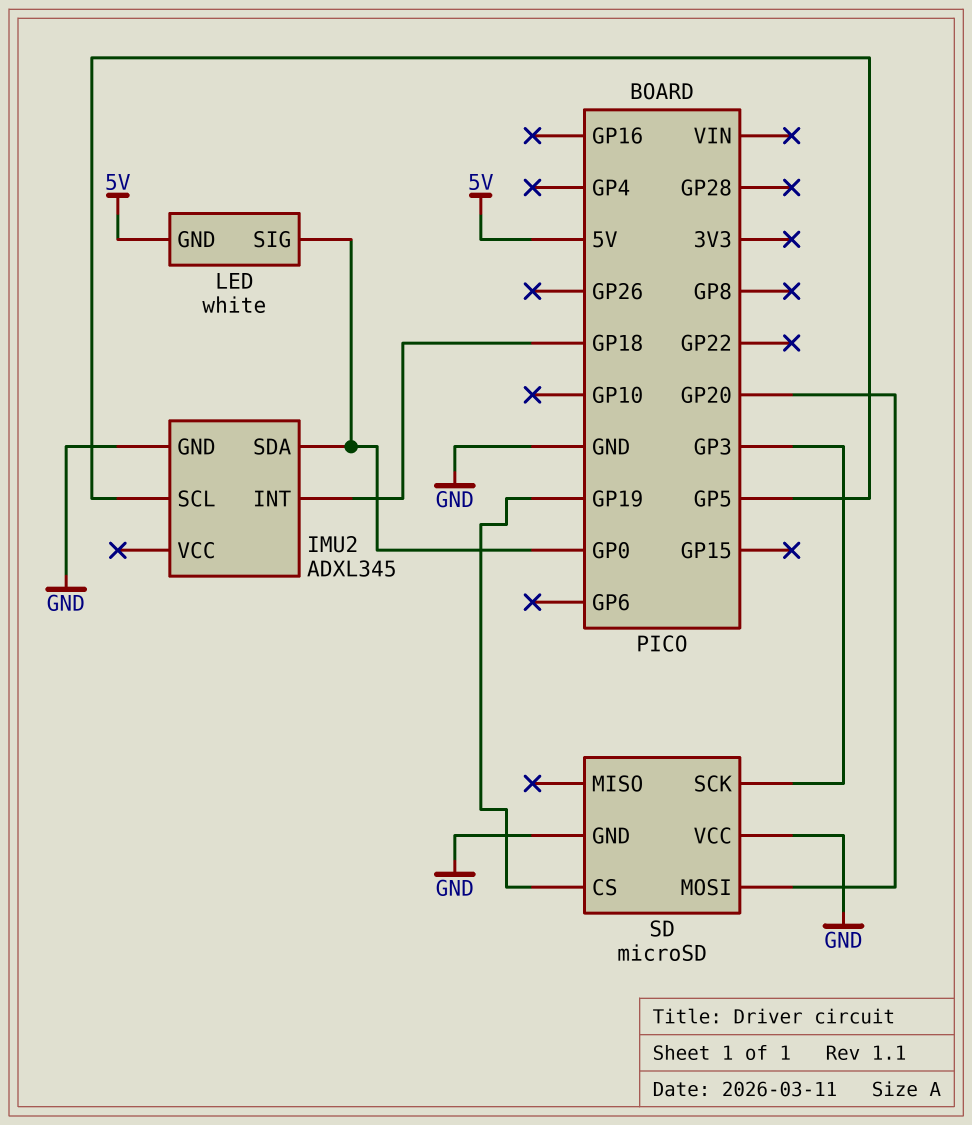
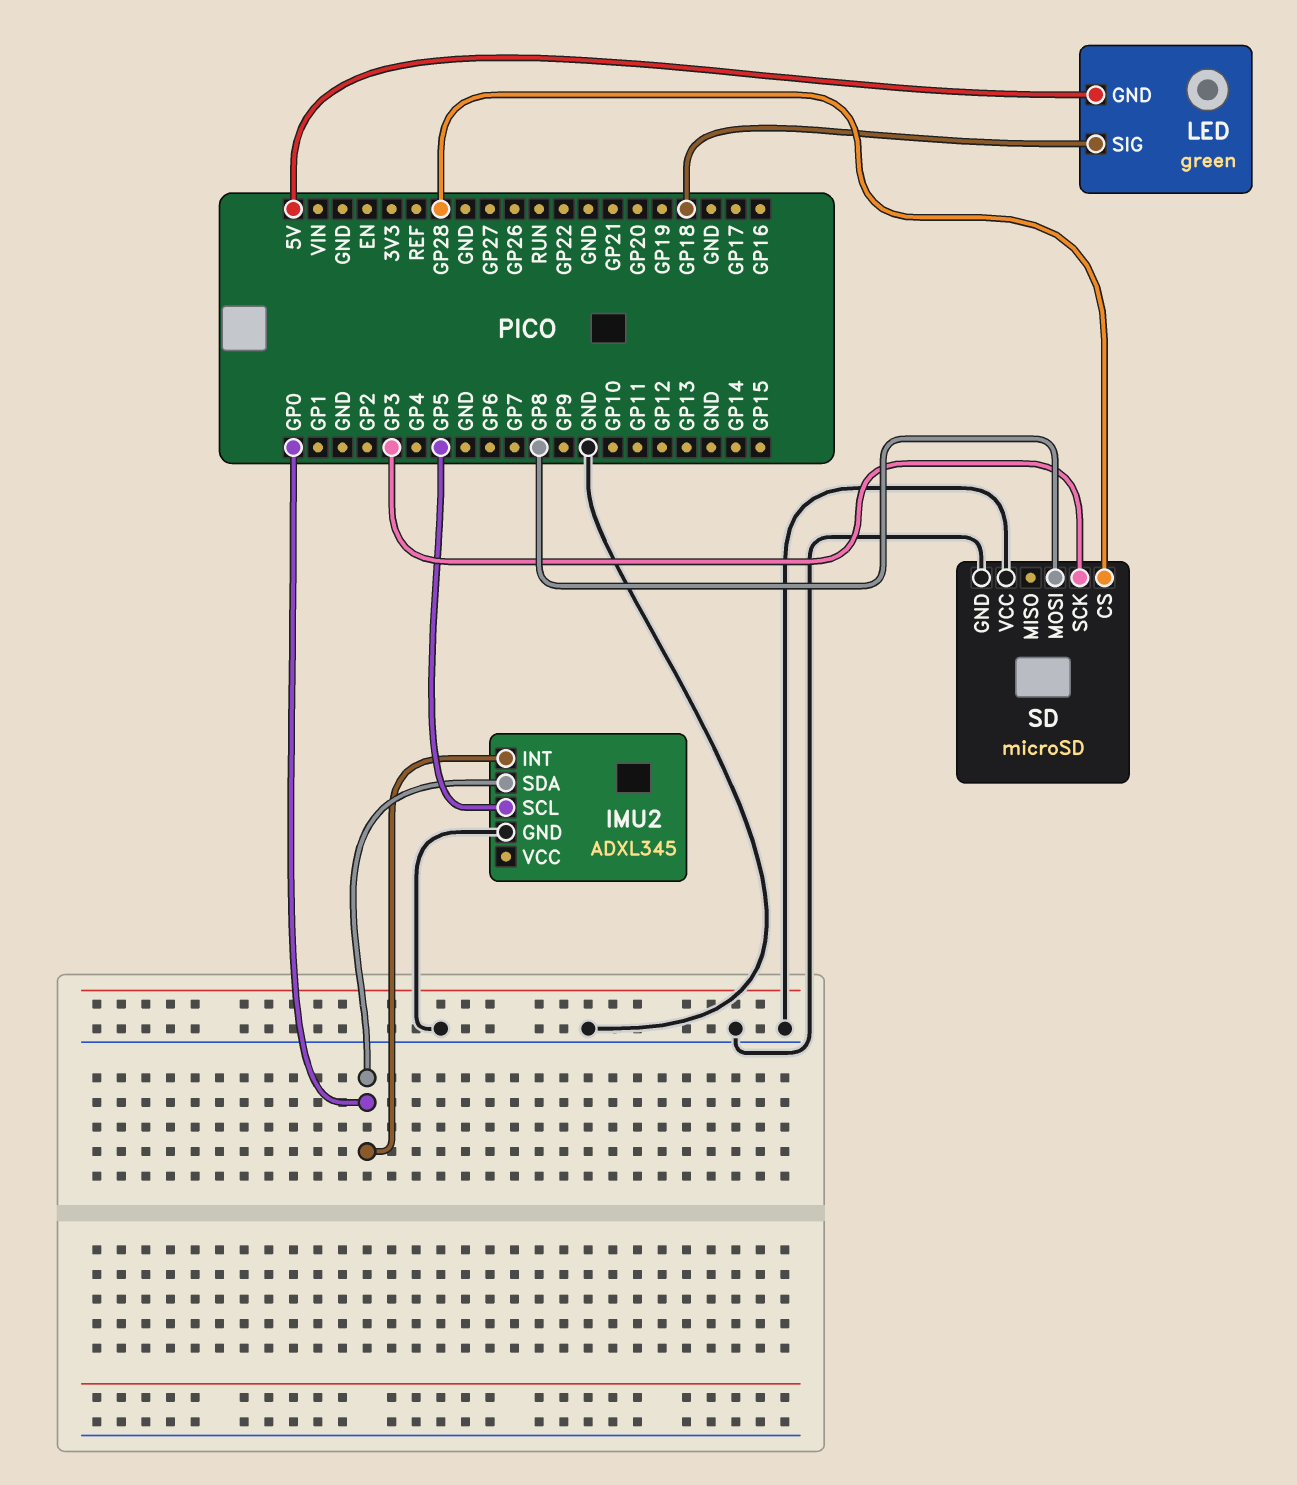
IMU2 pin INT: GP18 -> GP0
LED: white -> green
LED pin SIG: GP0 -> GP18
SD pin CS: GP19 -> GP28
SD pin MOSI: GP20 -> GP8

